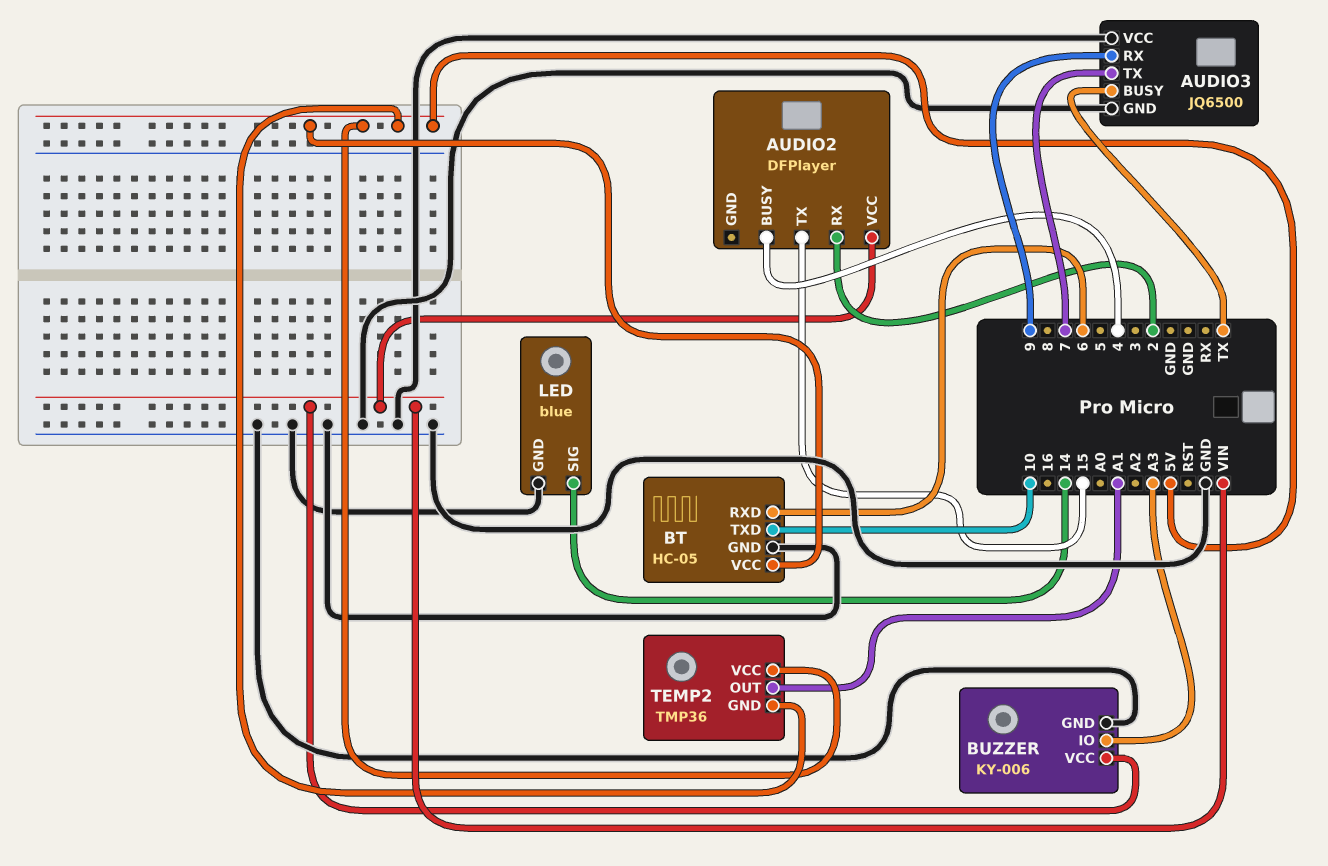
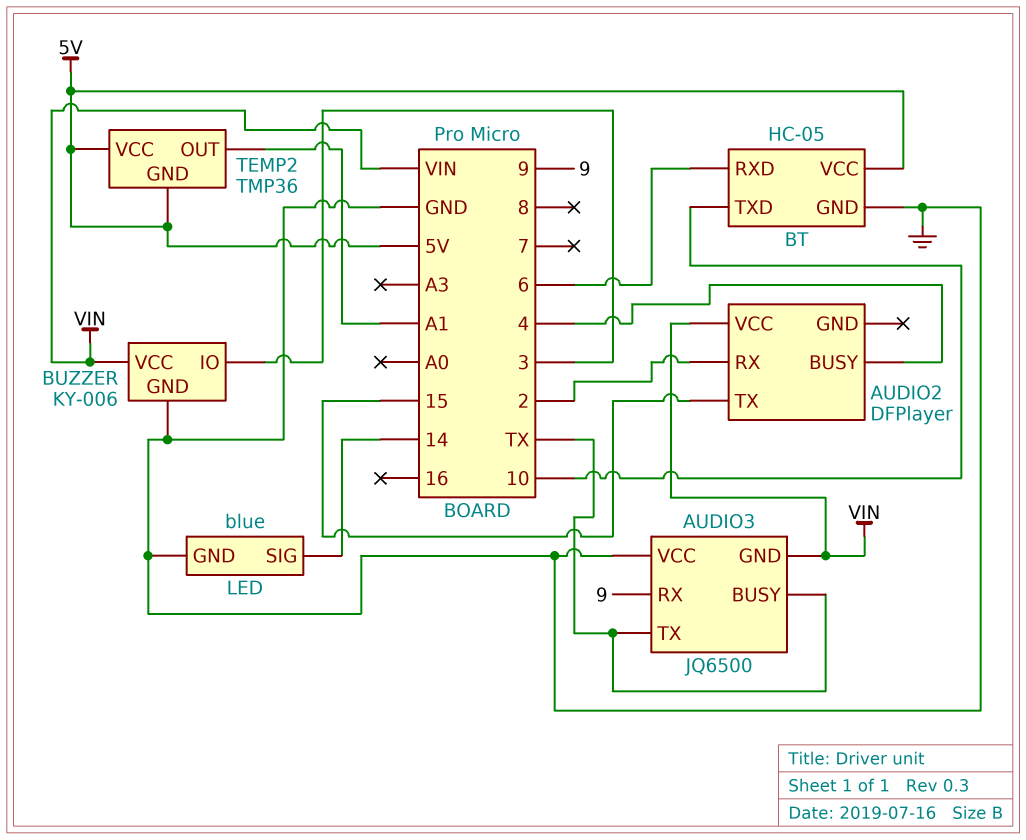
AUDIO3 pin GND: GND -> VIN
AUDIO3 pin TX: 7 -> TX
BUZZER pin IO: A3 -> 3

